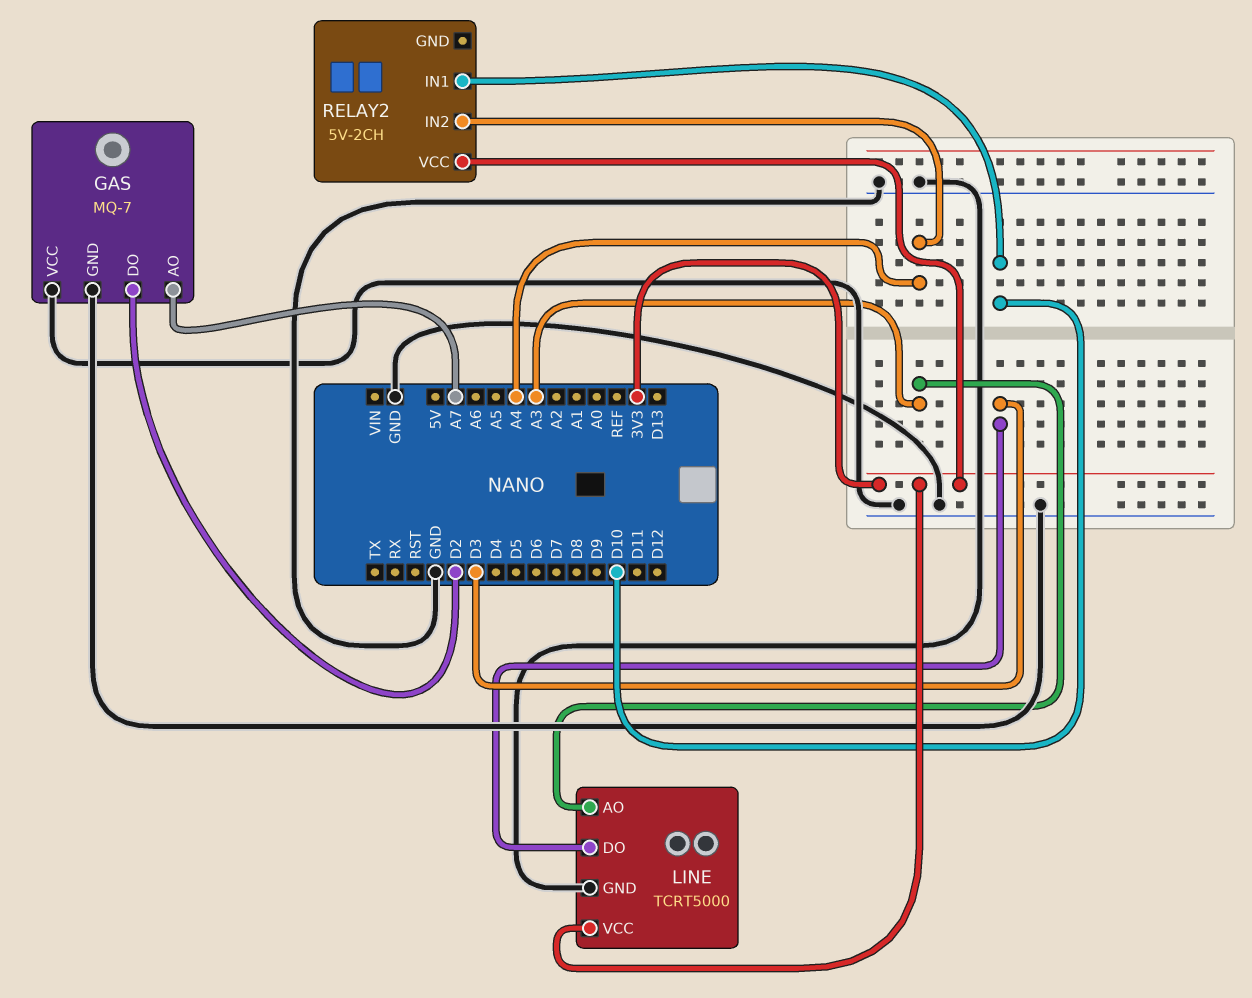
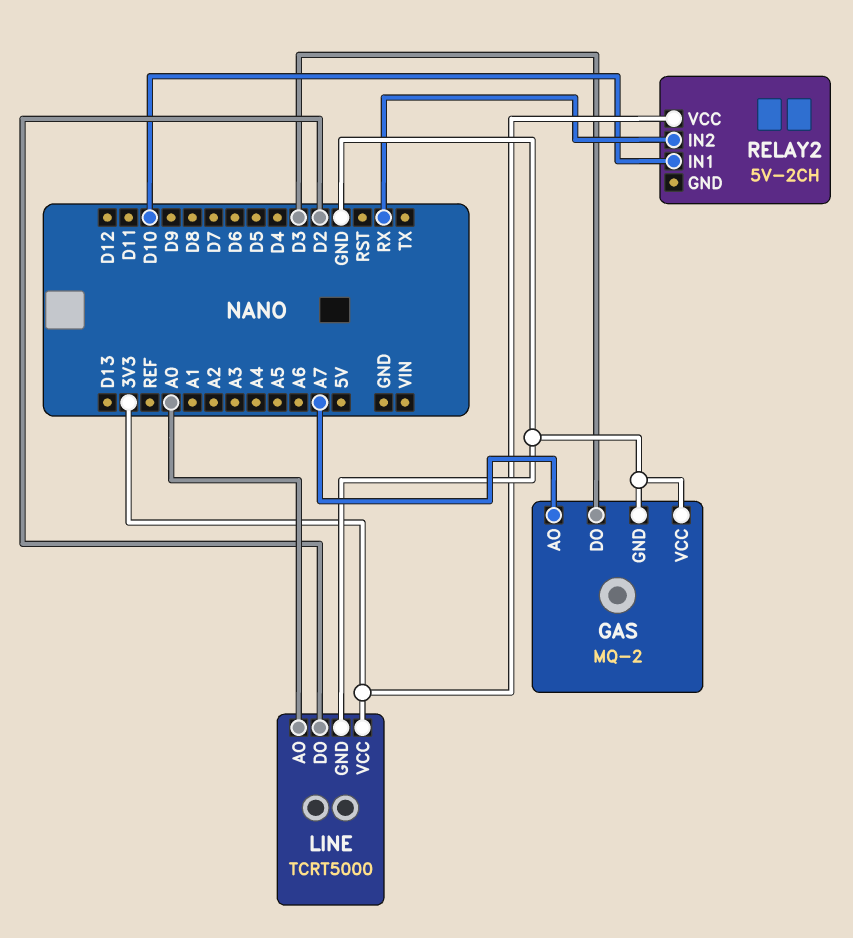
GAS: MQ-7 -> MQ-2
GAS pin DO: D2 -> D3
LINE pin AO: A3 -> A0
LINE pin DO: D3 -> D2
RELAY2 pin IN2: A4 -> RX

